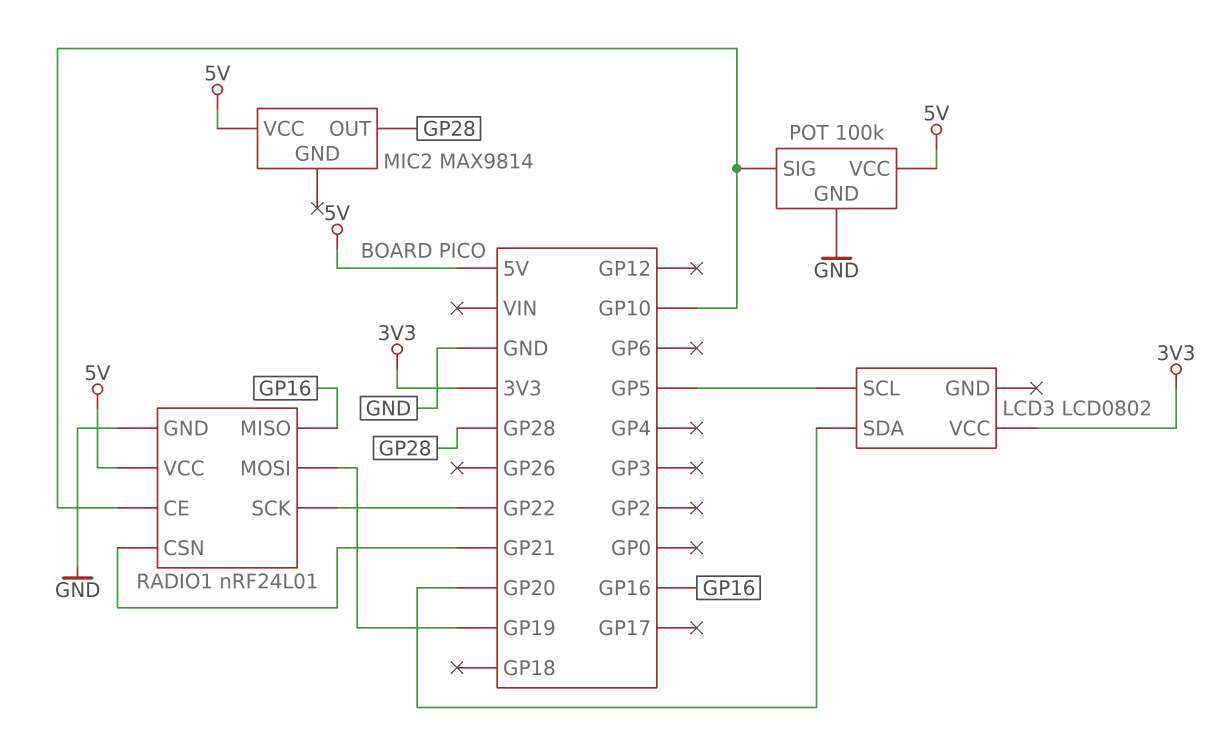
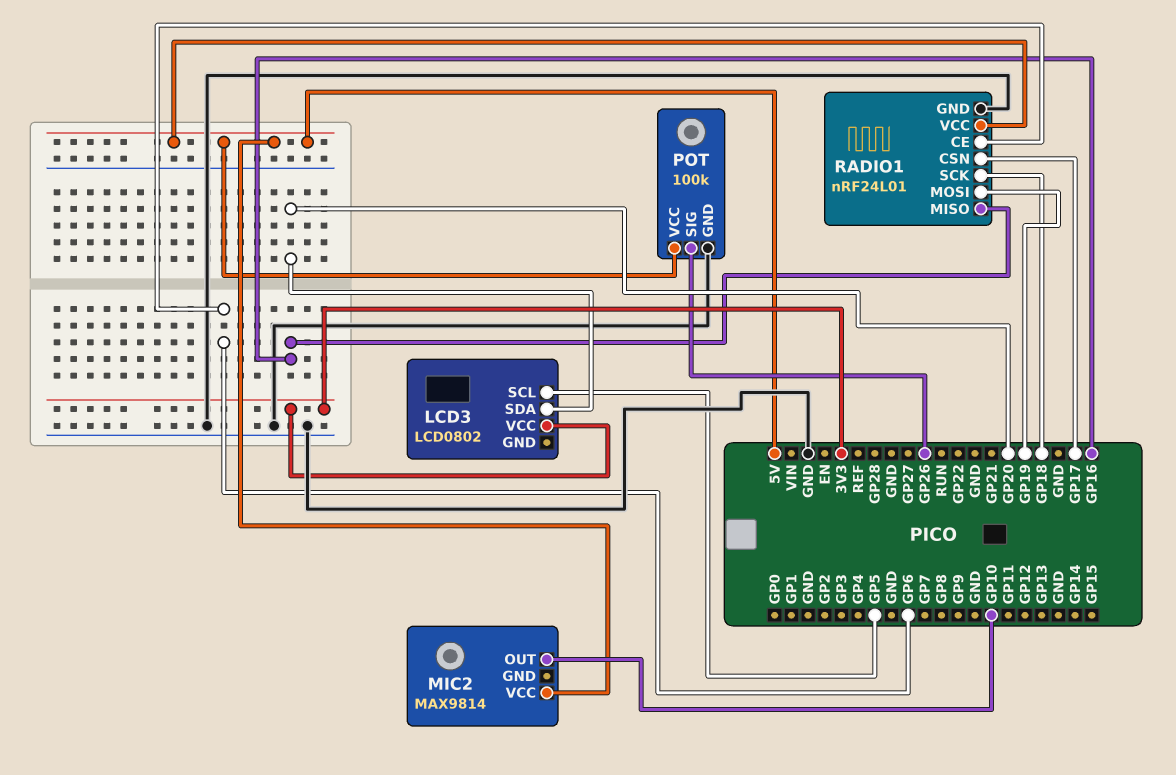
MIC2 pin OUT: GP28 -> GP10
POT pin SIG: GP10 -> GP26
RADIO1 pin CE: GP10 -> GP6
RADIO1 pin CSN: GP21 -> GP17
RADIO1 pin SCK: GP22 -> GP18

